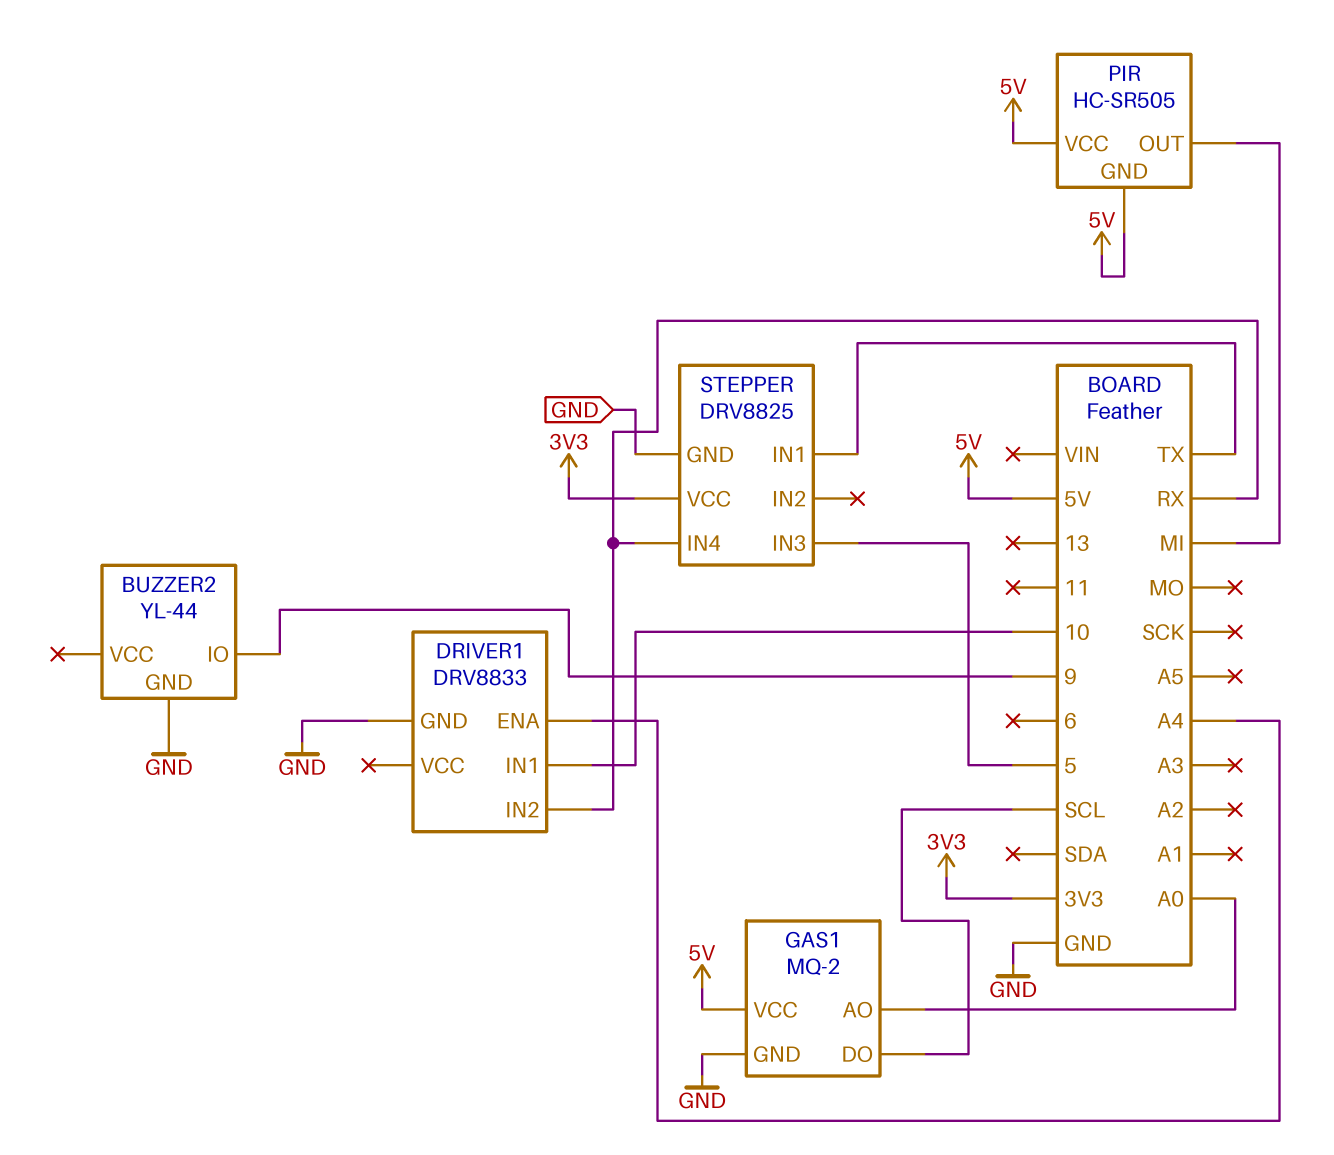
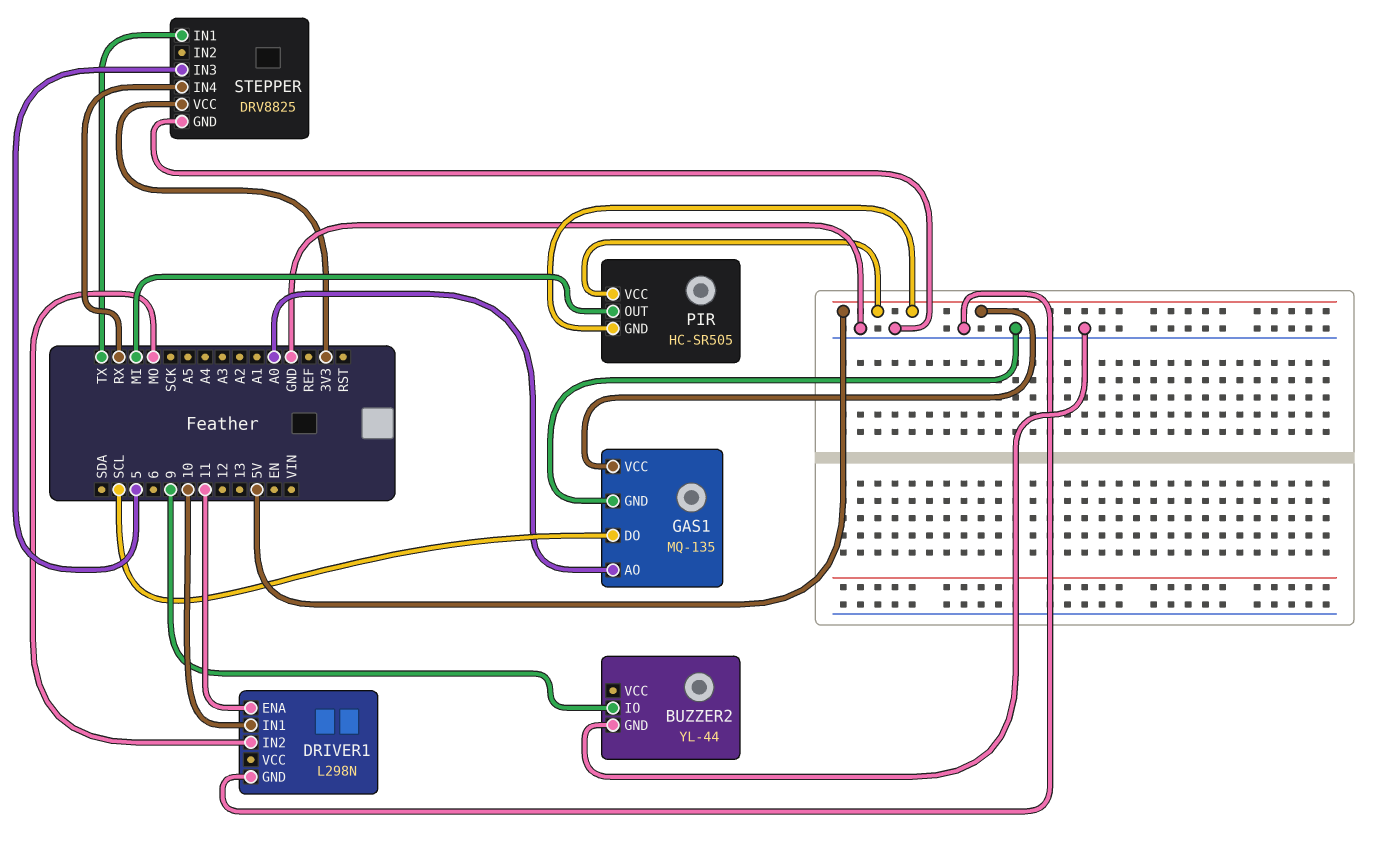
DRIVER1: DRV8833 -> L298N
DRIVER1 pin ENA: A4 -> 11
DRIVER1 pin IN2: RX -> MO
GAS1: MQ-2 -> MQ-135

